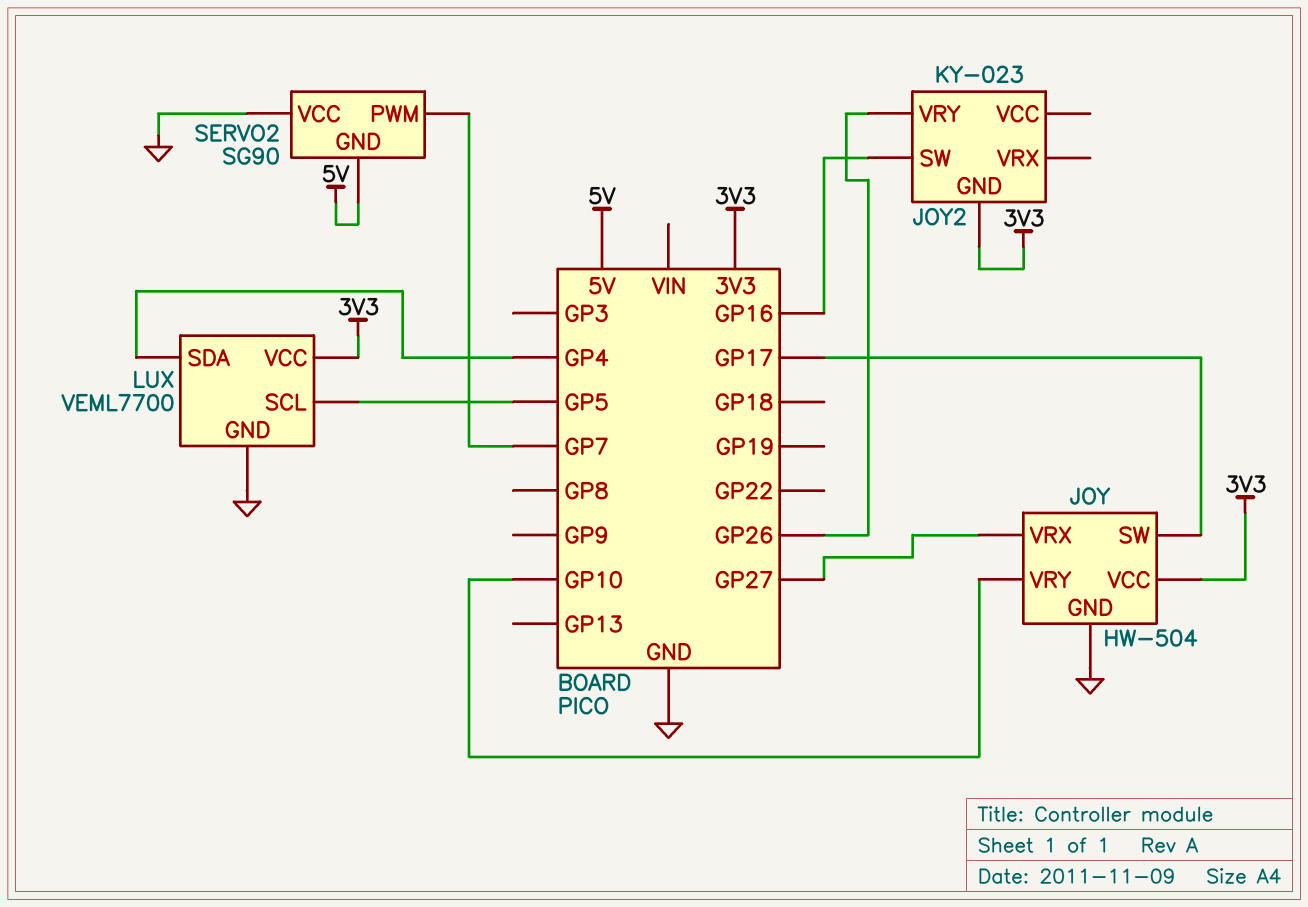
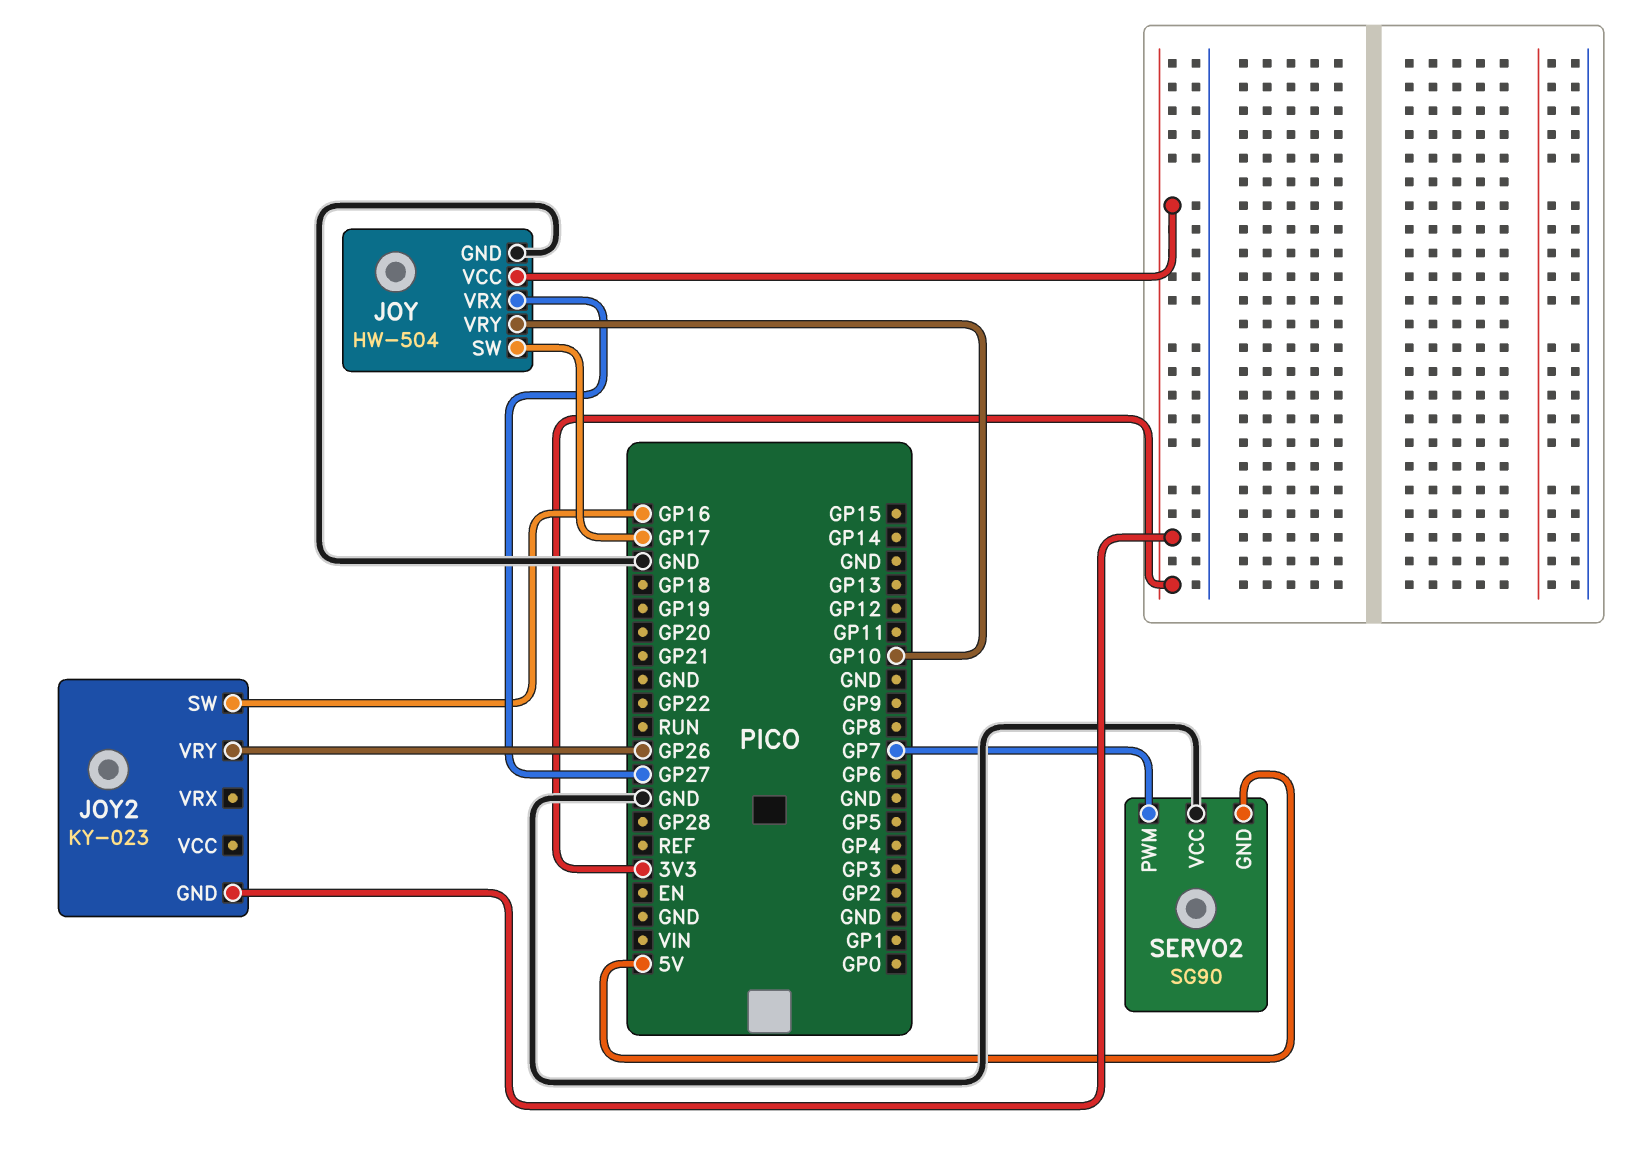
LUX: VEML7700 -> none
LUX pin GND: GND -> none
LUX pin SCL: GP5 -> none
LUX pin SDA: GP4 -> none
LUX pin VCC: 3V3 -> none

